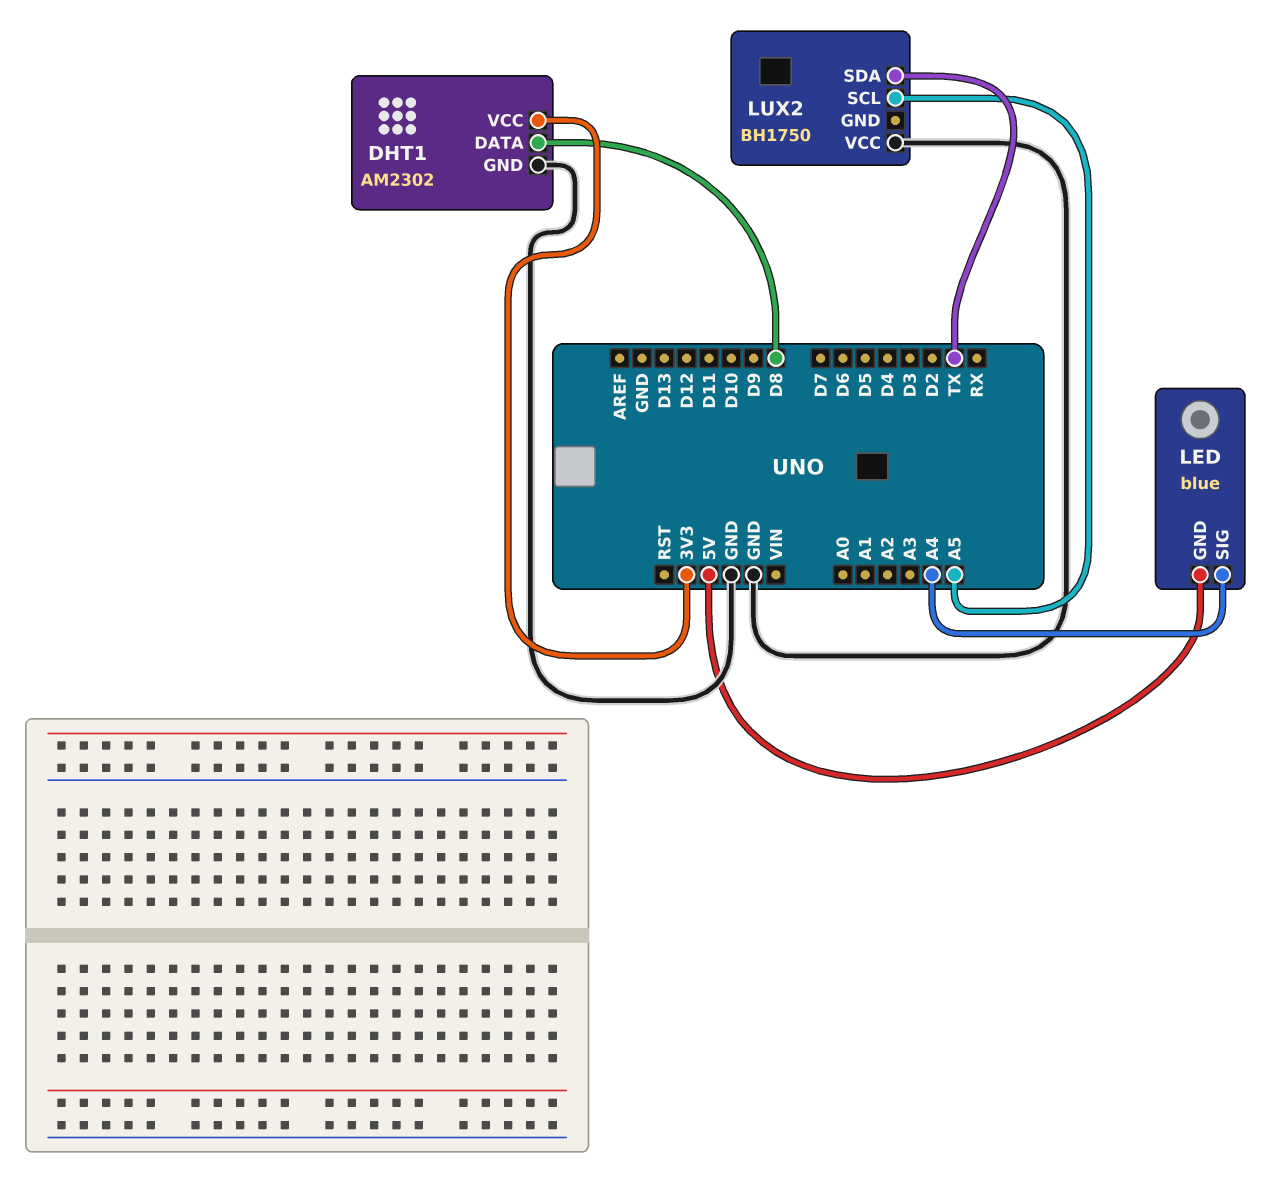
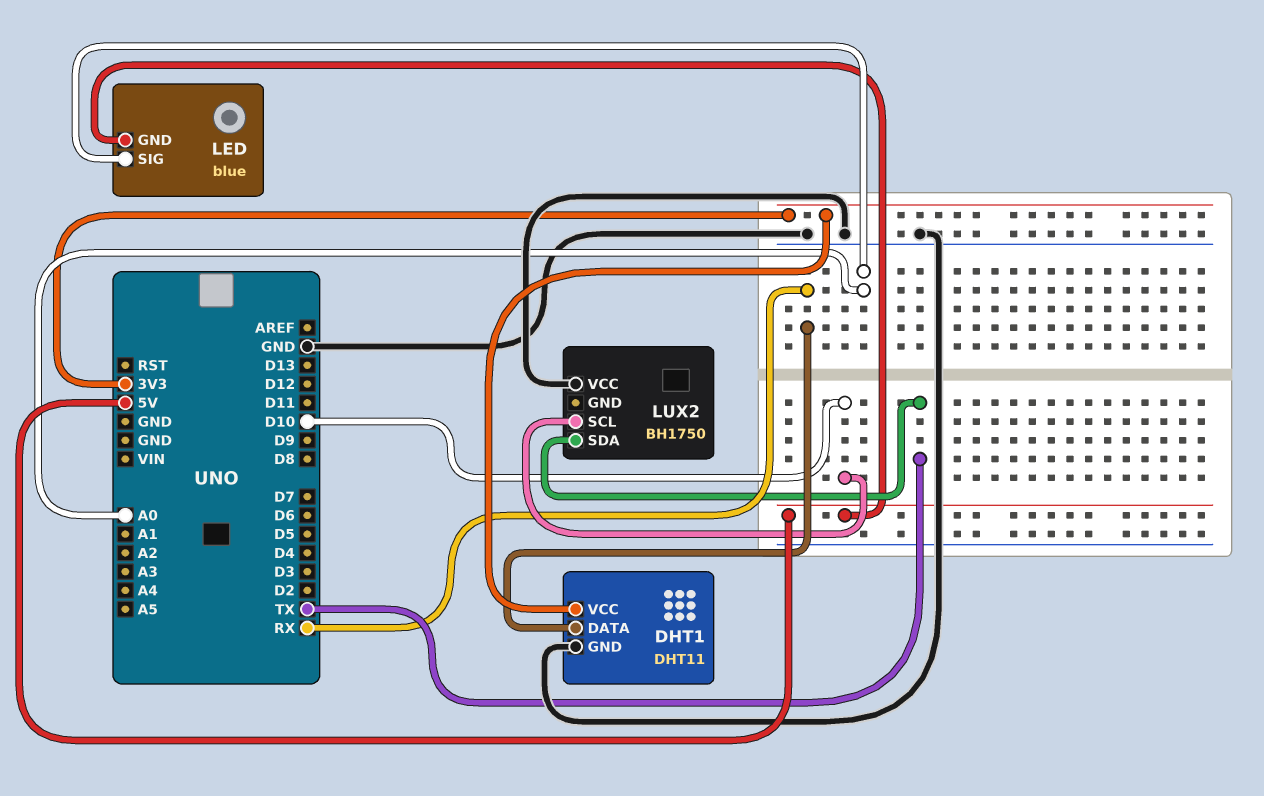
DHT1: AM2302 -> DHT11
DHT1 pin DATA: D8 -> RX
LED pin SIG: A4 -> A0
LUX2 pin SCL: A5 -> D10

